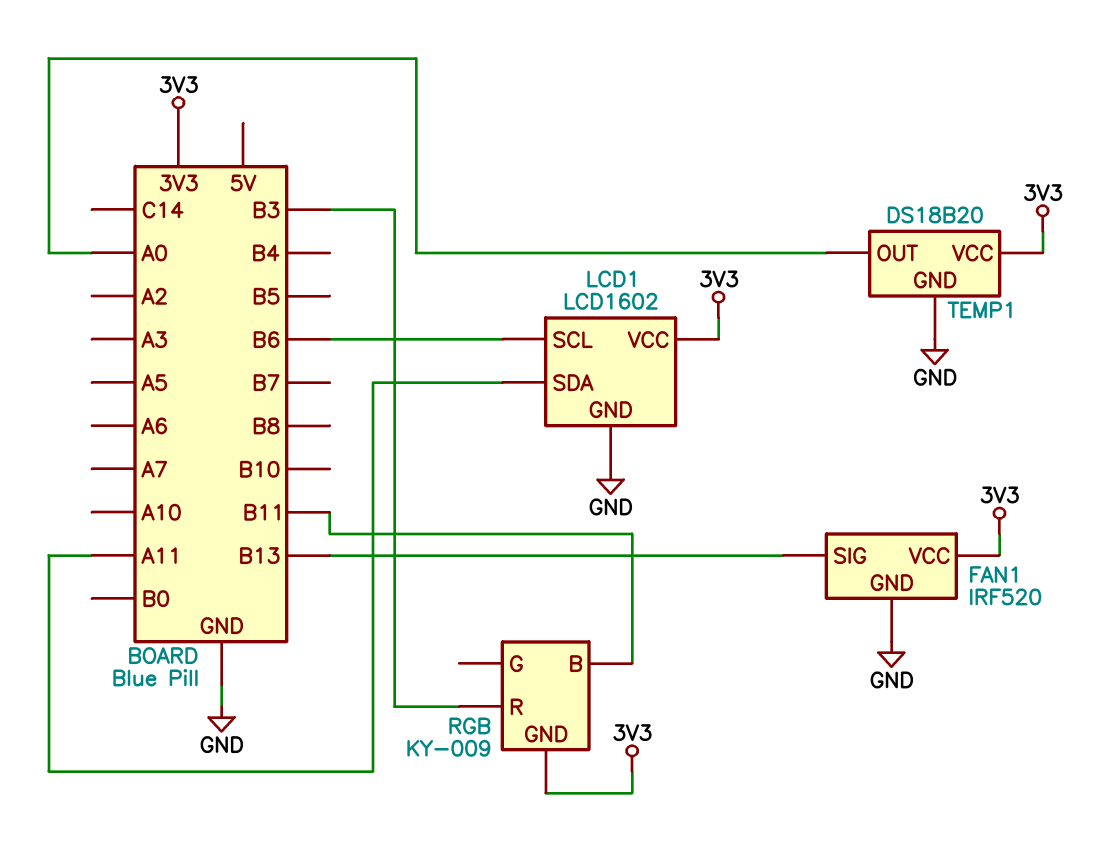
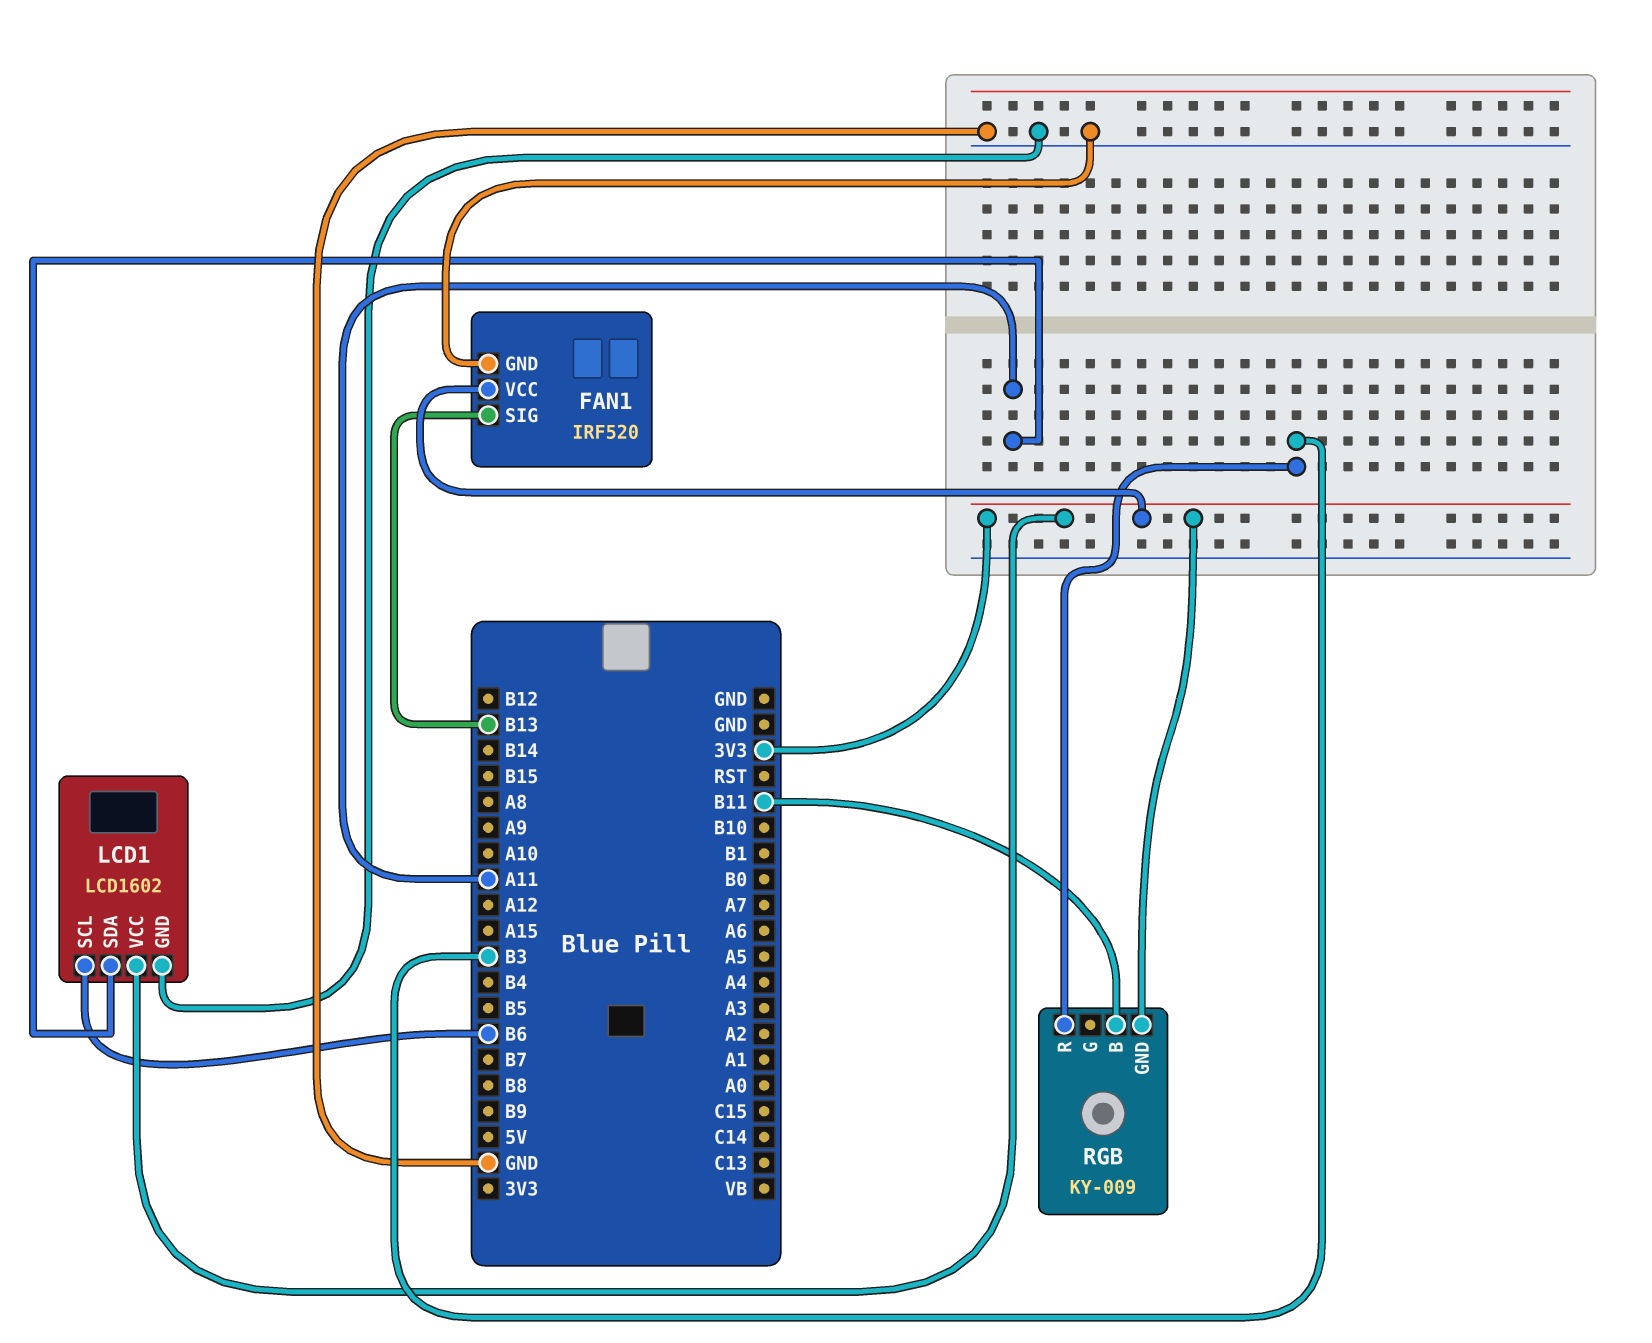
TEMP1: DS18B20 -> none
TEMP1 pin GND: GND -> none
TEMP1 pin OUT: A0 -> none
TEMP1 pin VCC: 3V3 -> none

